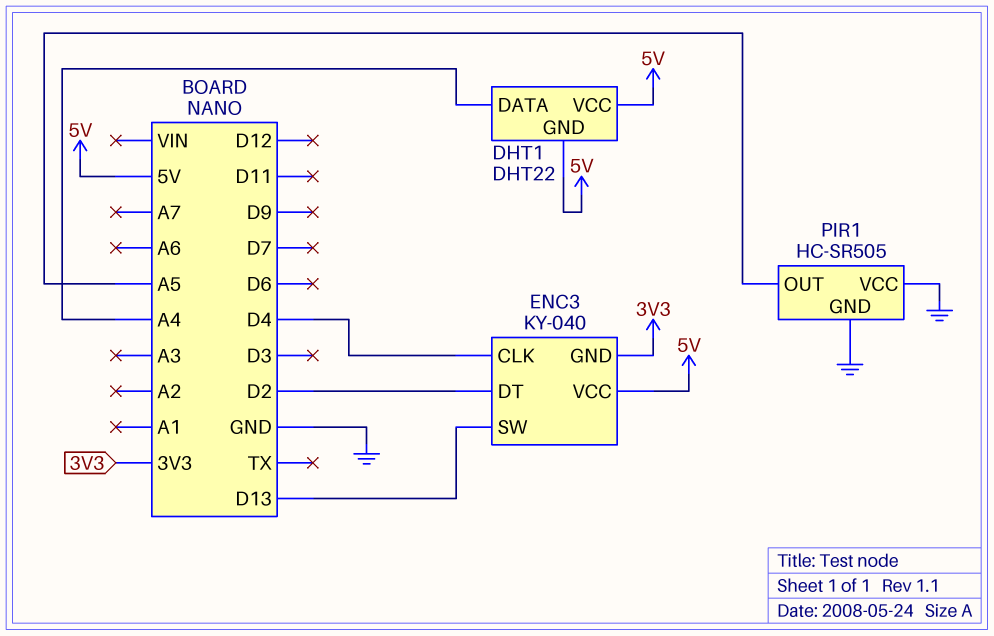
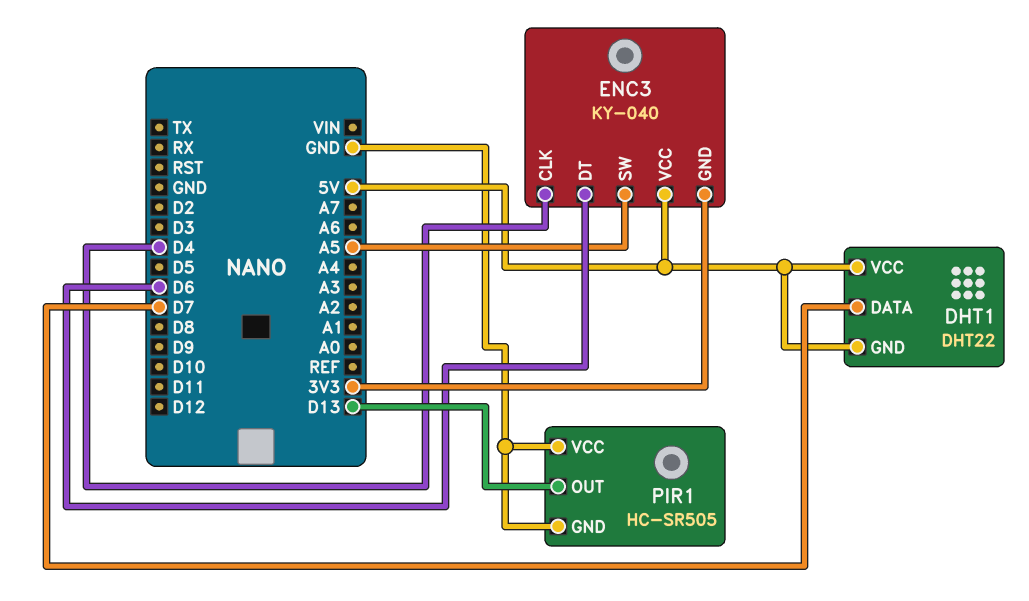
DHT1 pin DATA: A4 -> D7
ENC3 pin DT: D2 -> D6
ENC3 pin SW: D13 -> A5
PIR1 pin OUT: A5 -> D13

